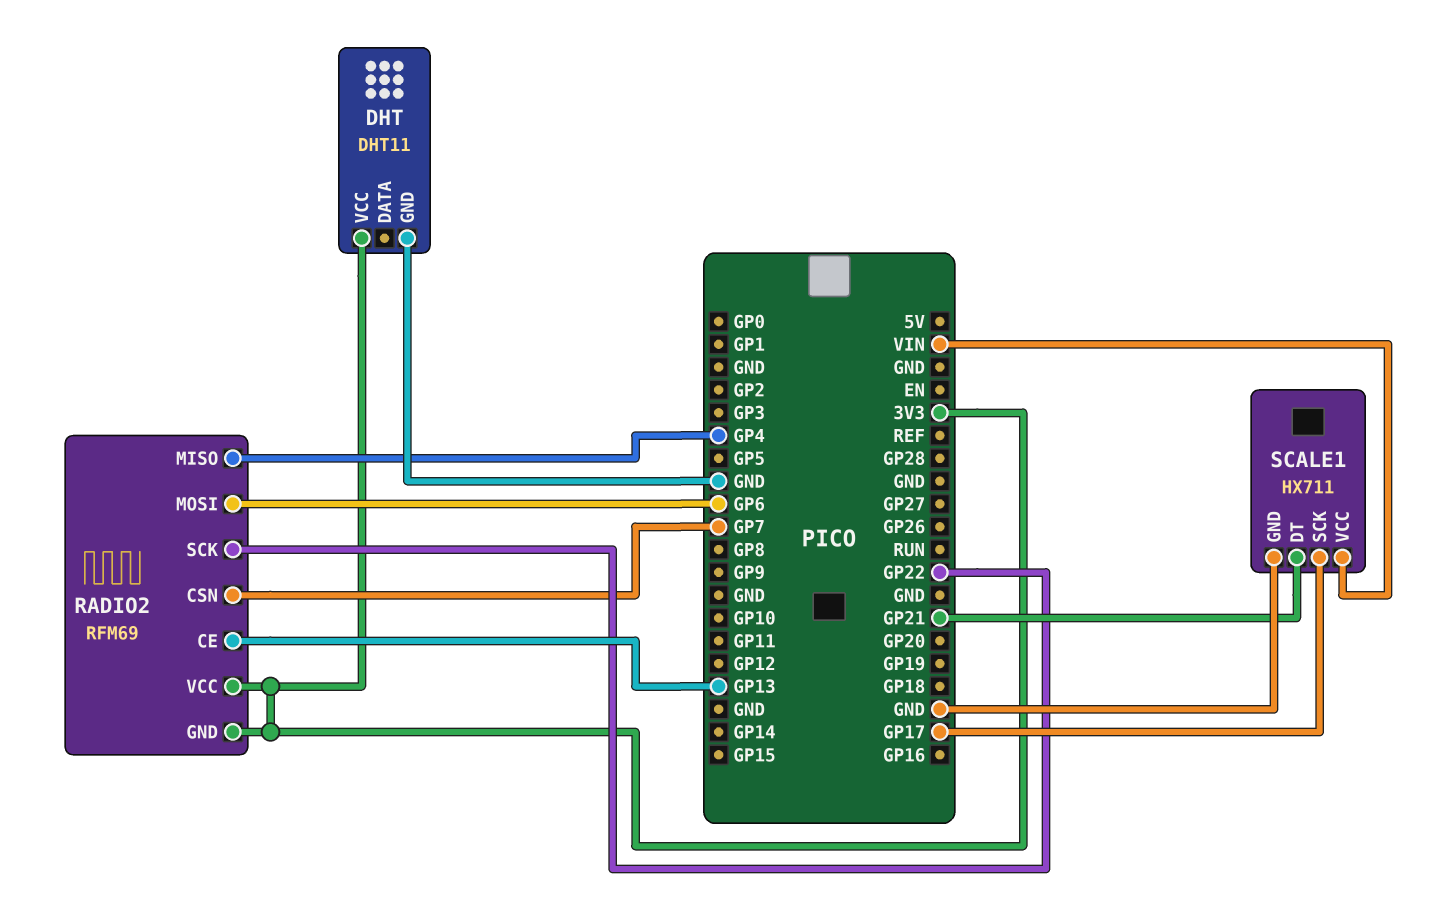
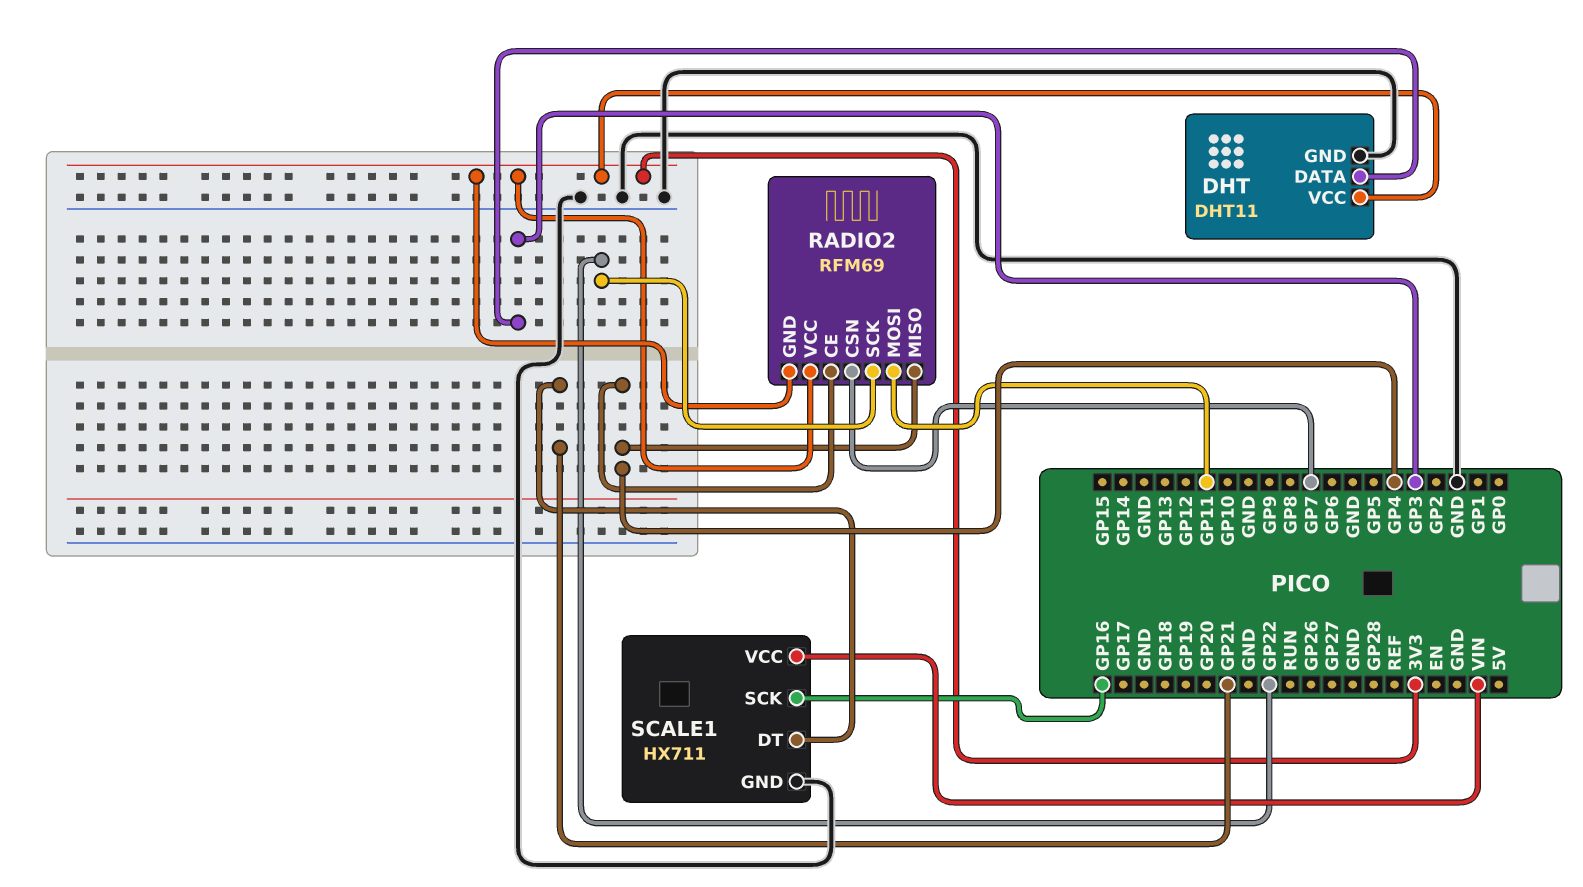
DHT pin DATA: none -> GP3
RADIO2 pin CE: GP13 -> GP4
RADIO2 pin MOSI: GP6 -> GP11
SCALE1 pin SCK: GP17 -> GP16

